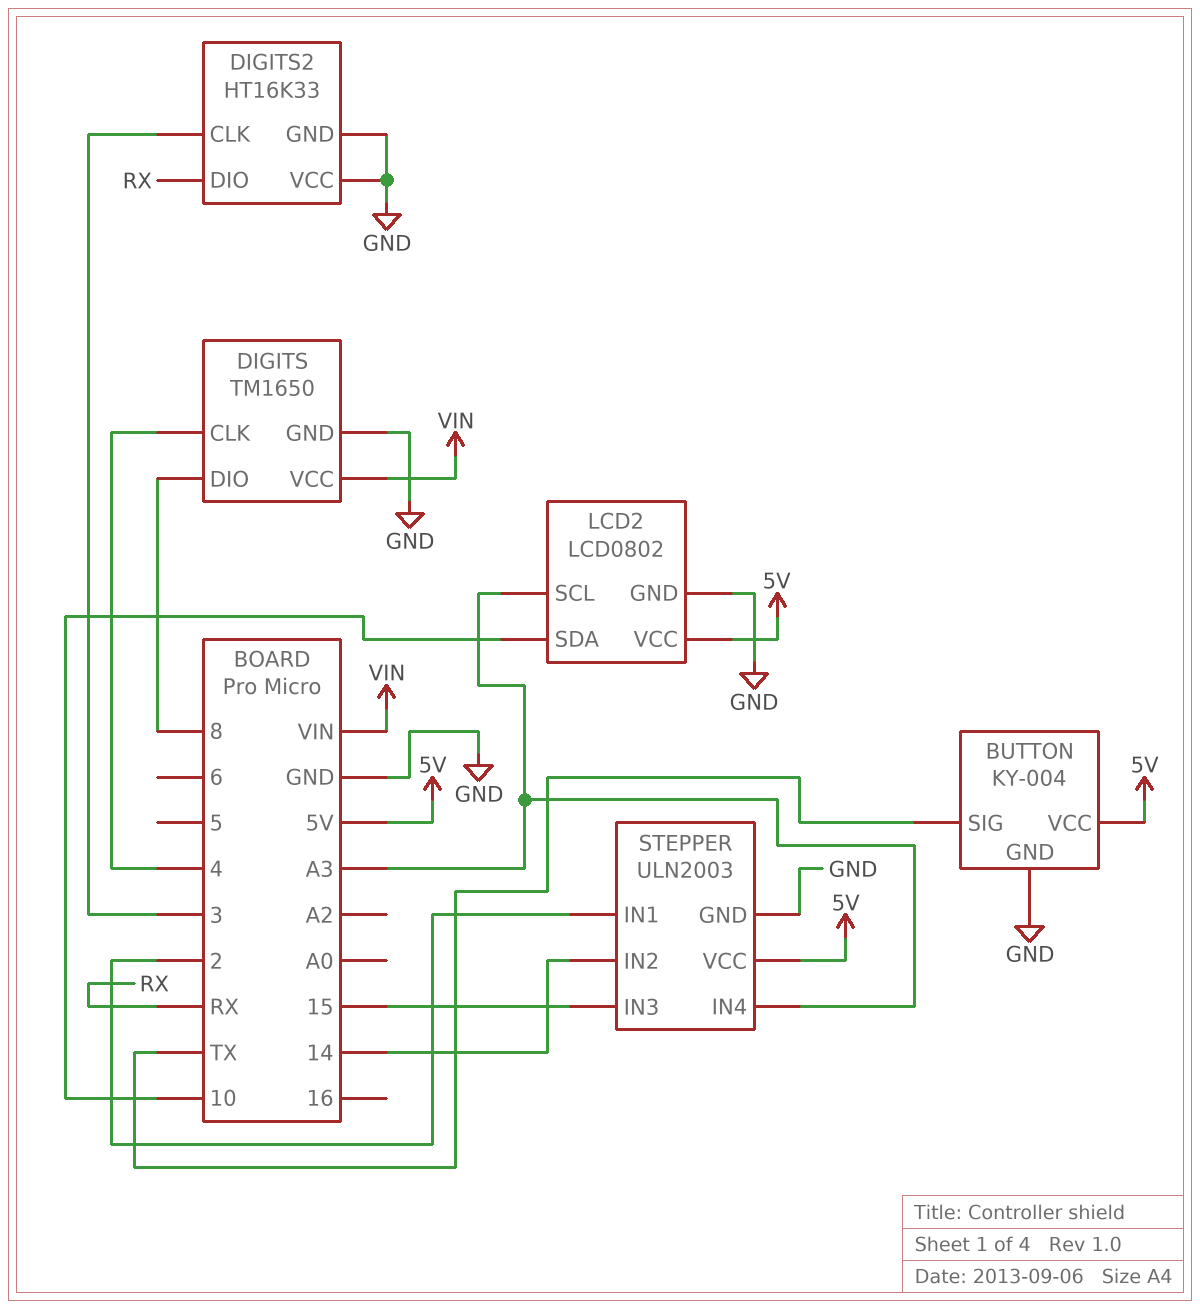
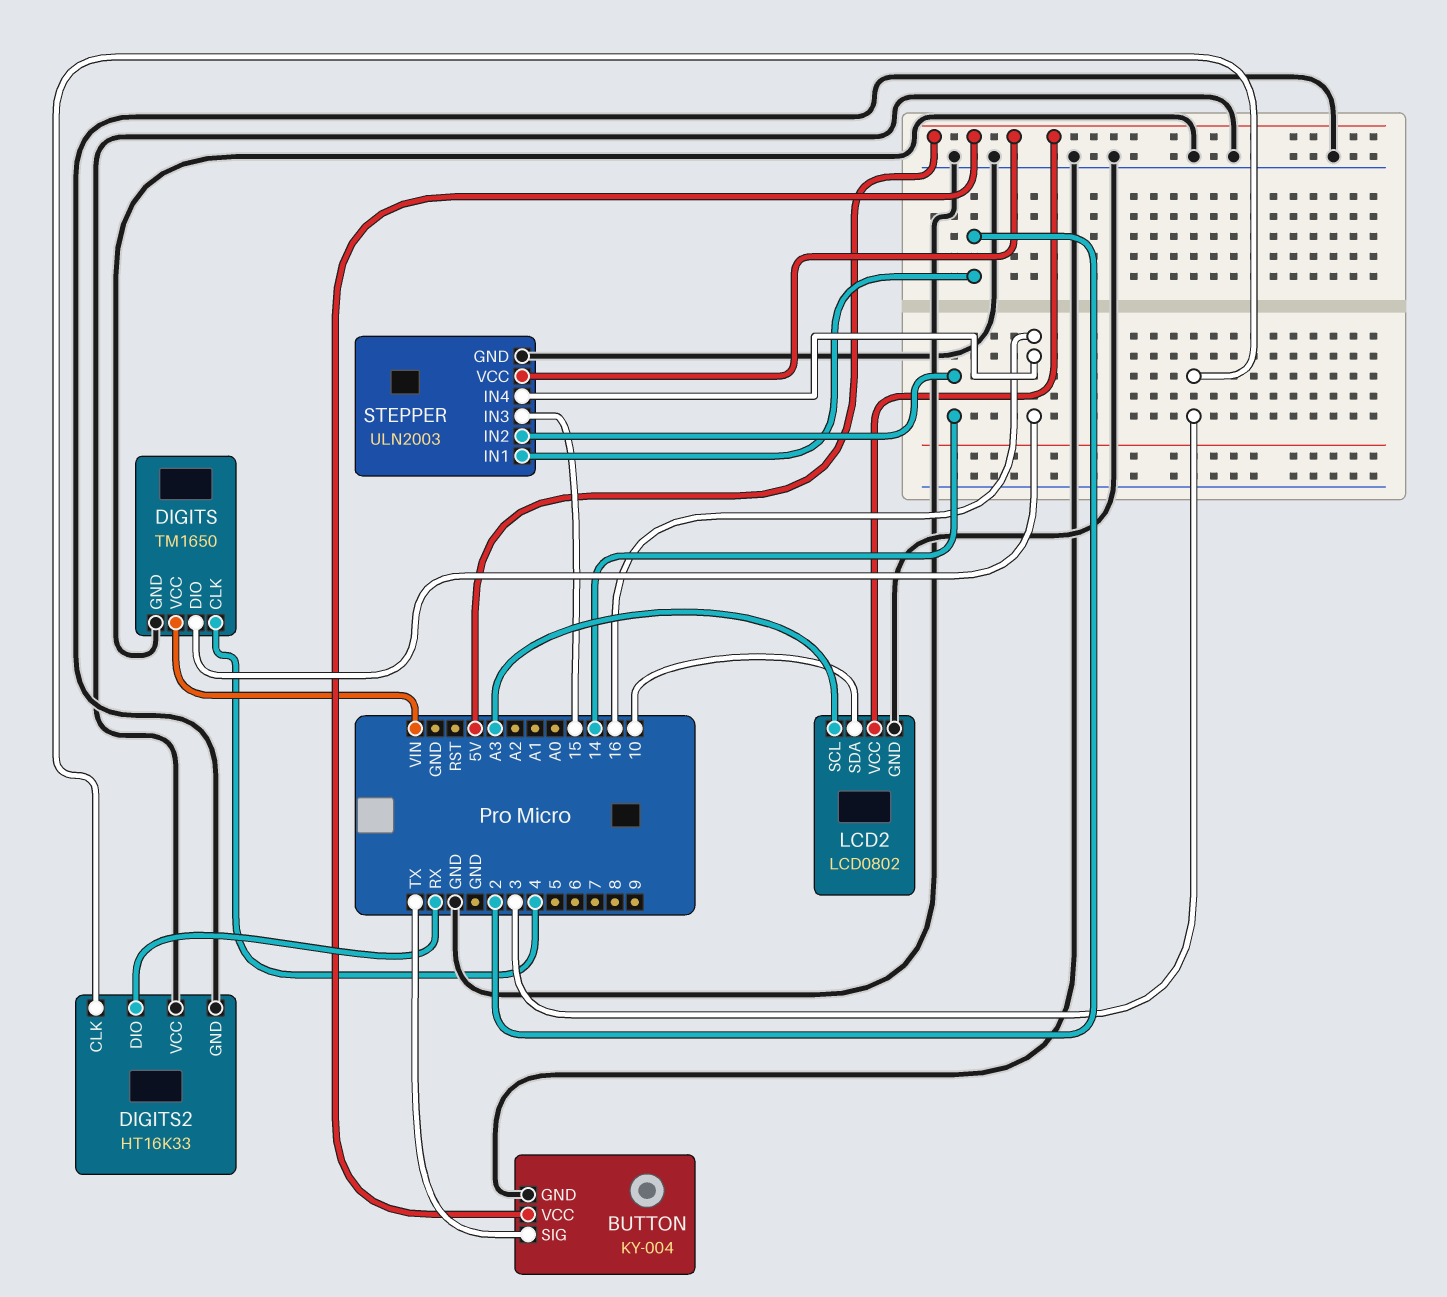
DIGITS pin DIO: 8 -> 16
STEPPER pin IN4: A3 -> 16

